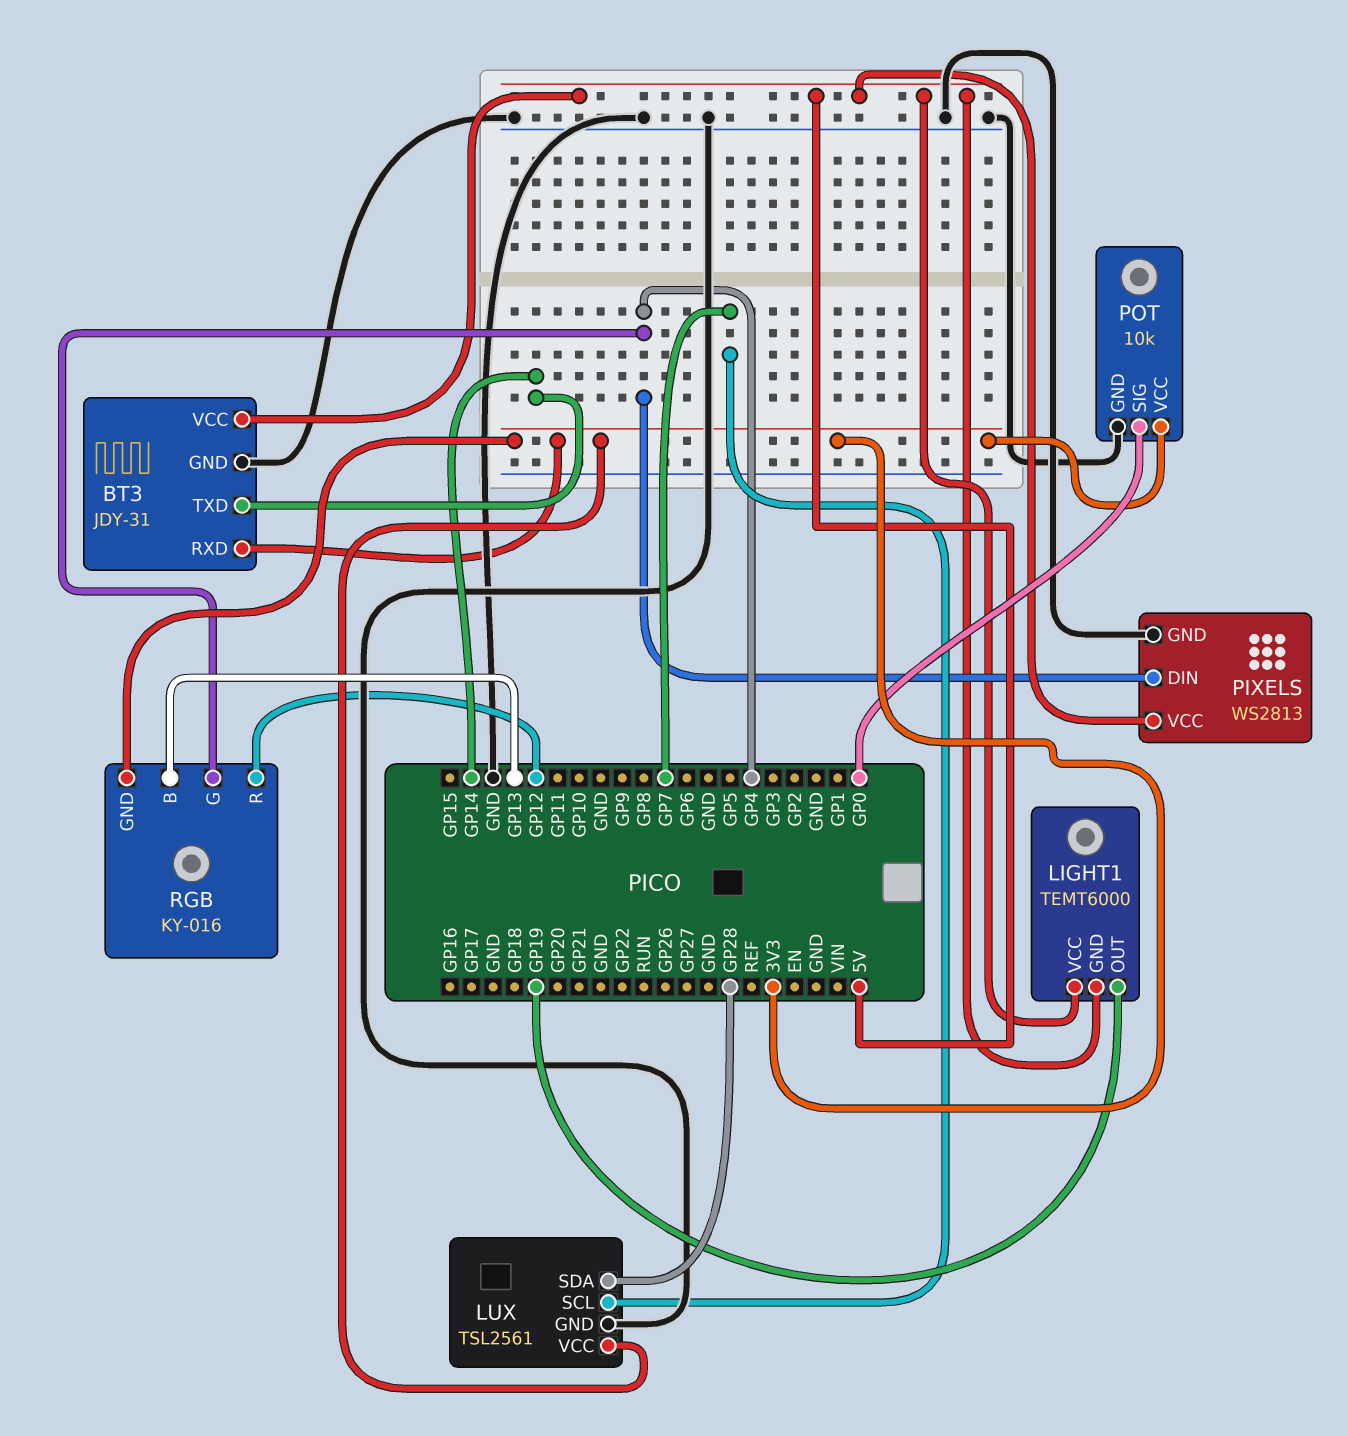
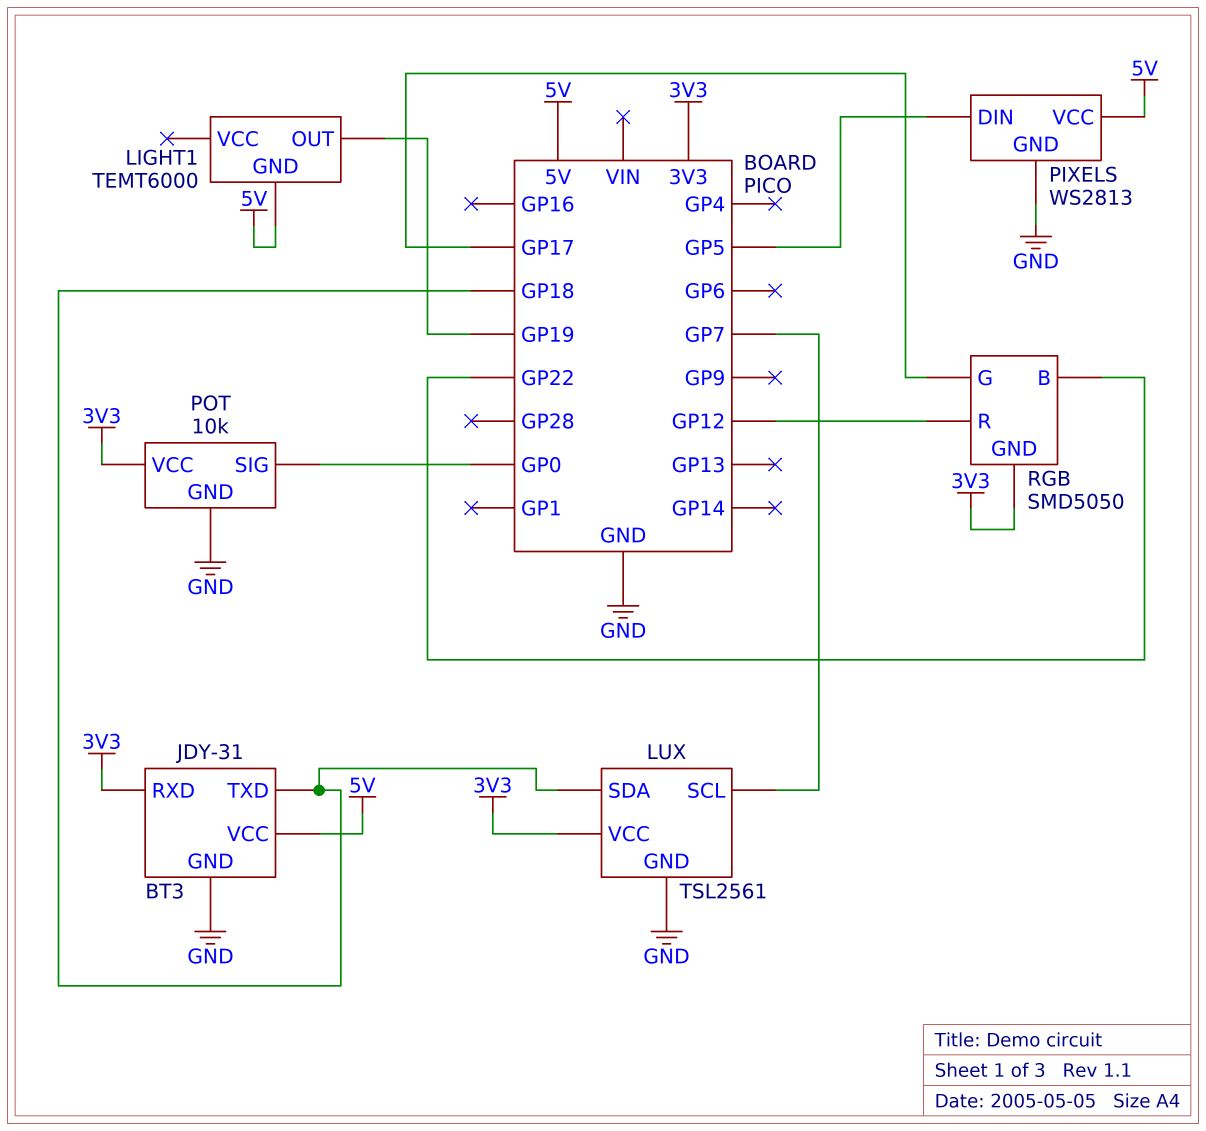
BT3 pin TXD: GP14 -> GP18
LIGHT1 pin VCC: 5V -> none
LUX pin SDA: GP28 -> GP18
PIXELS pin DIN: GP4 -> GP5
RGB: KY-016 -> SMD5050
RGB pin B: GP13 -> GP22
RGB pin G: GP4 -> GP17

